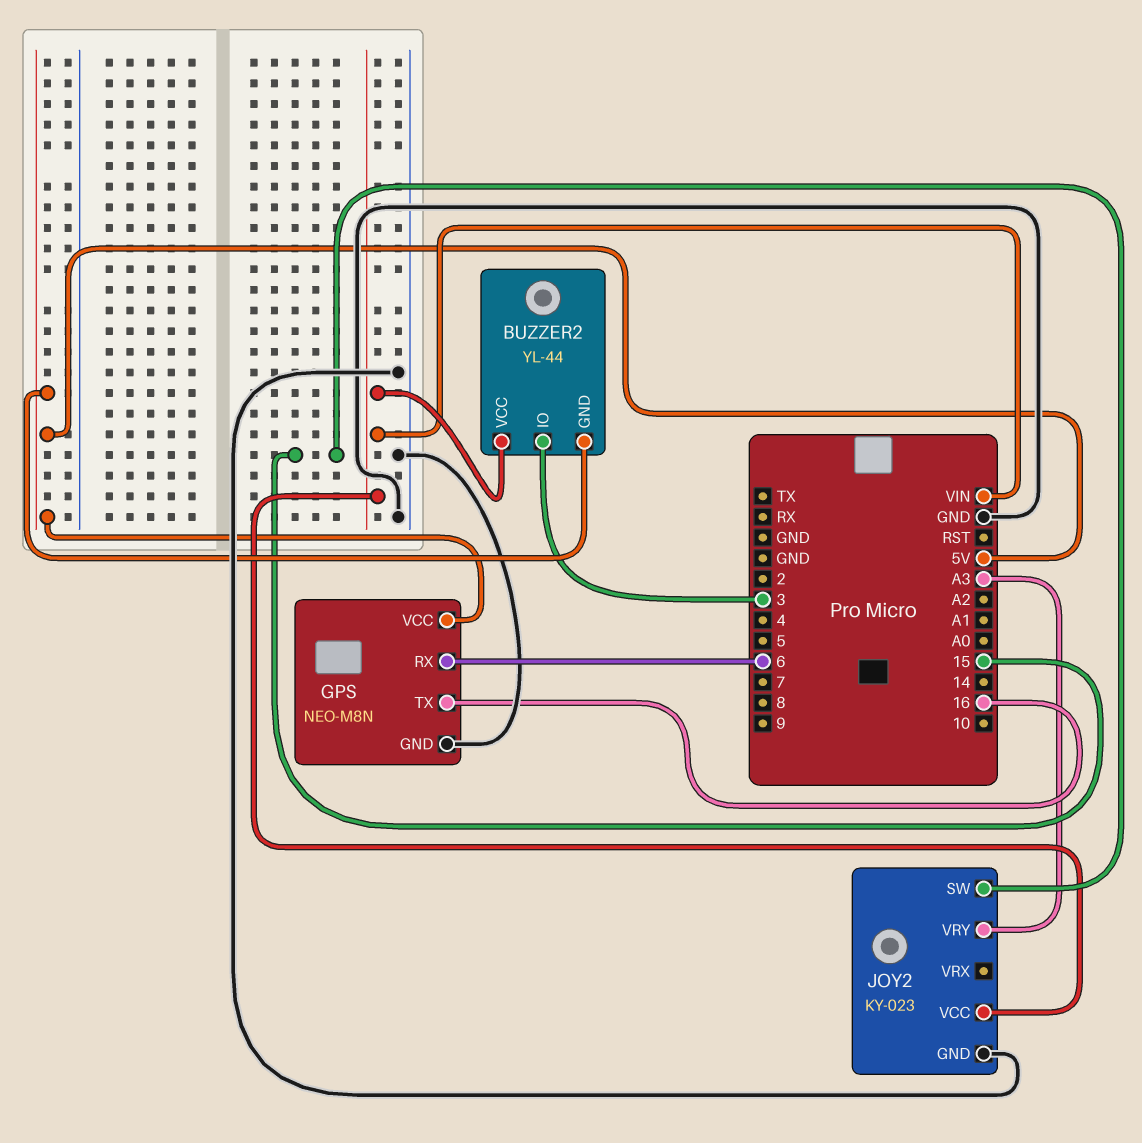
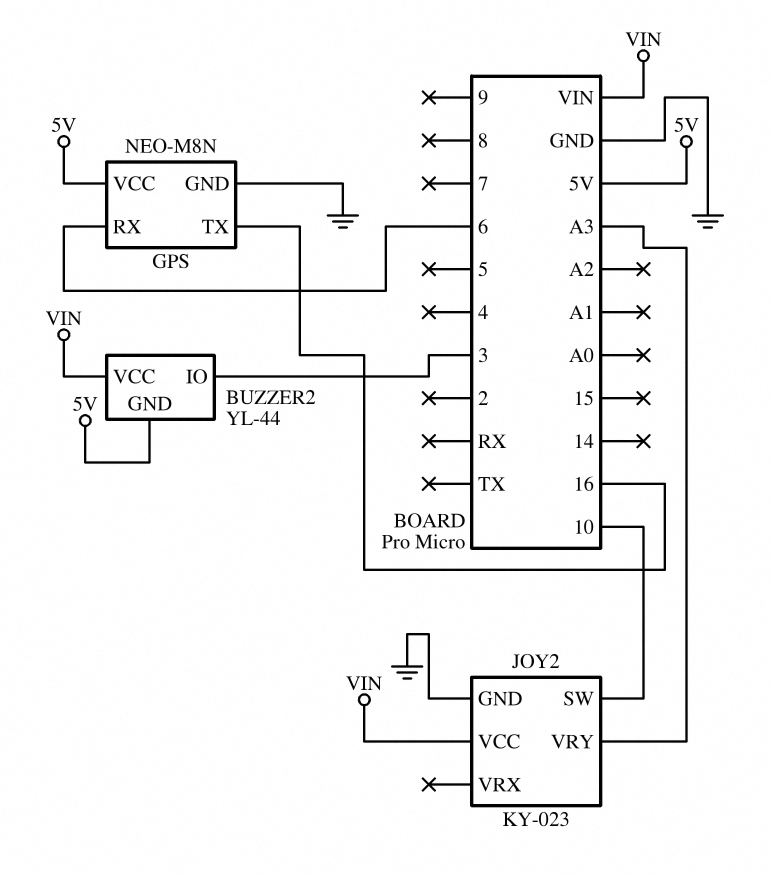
JOY2 pin SW: 15 -> 10

